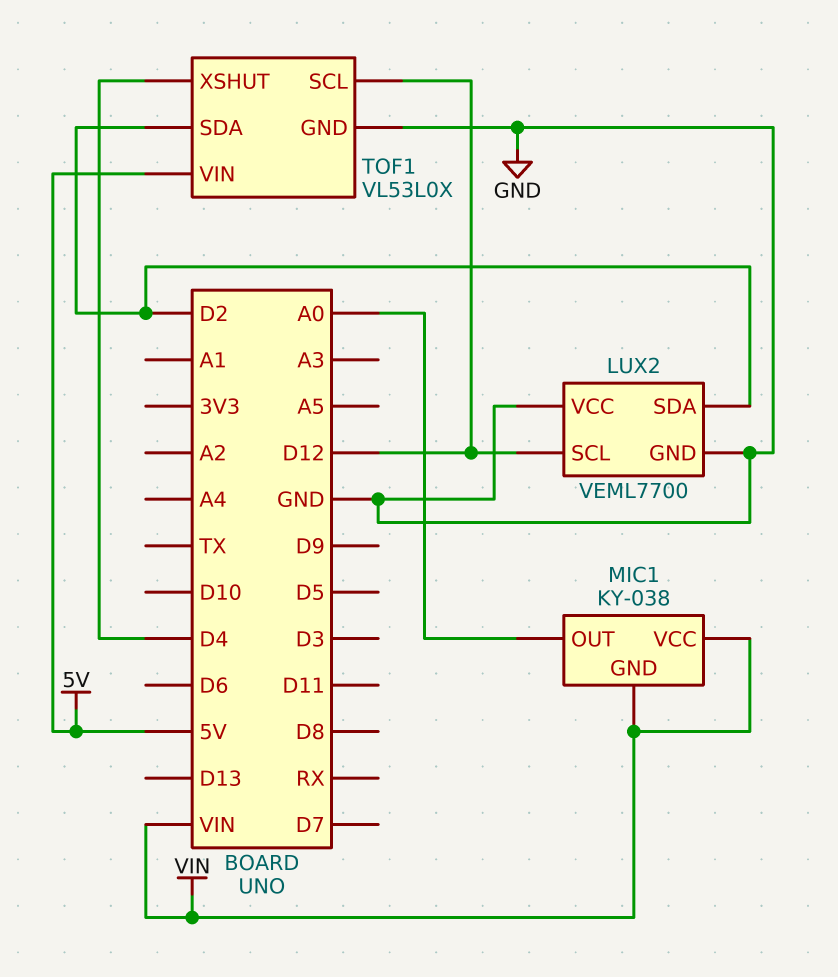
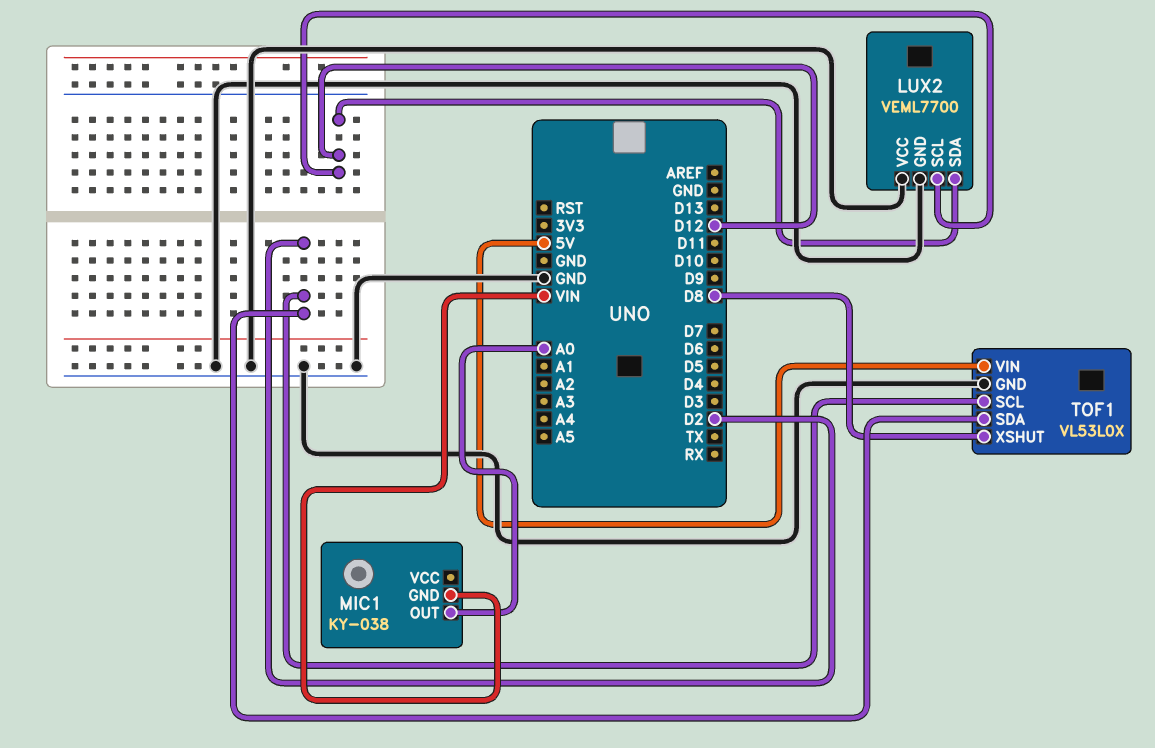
LUX2 pin SDA: D2 -> D12
MIC1 pin VCC: VIN -> none
TOF1 pin SCL: D12 -> D2
TOF1 pin XSHUT: D4 -> D8

